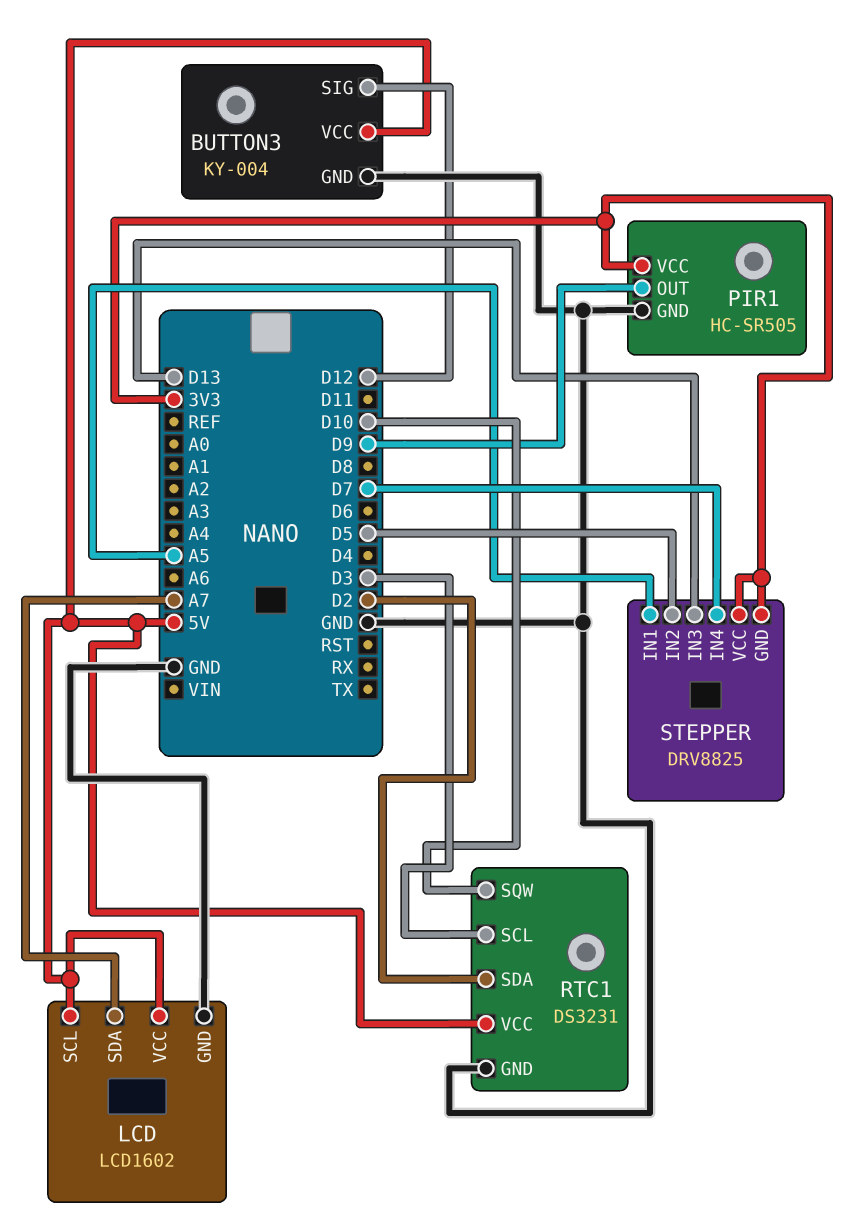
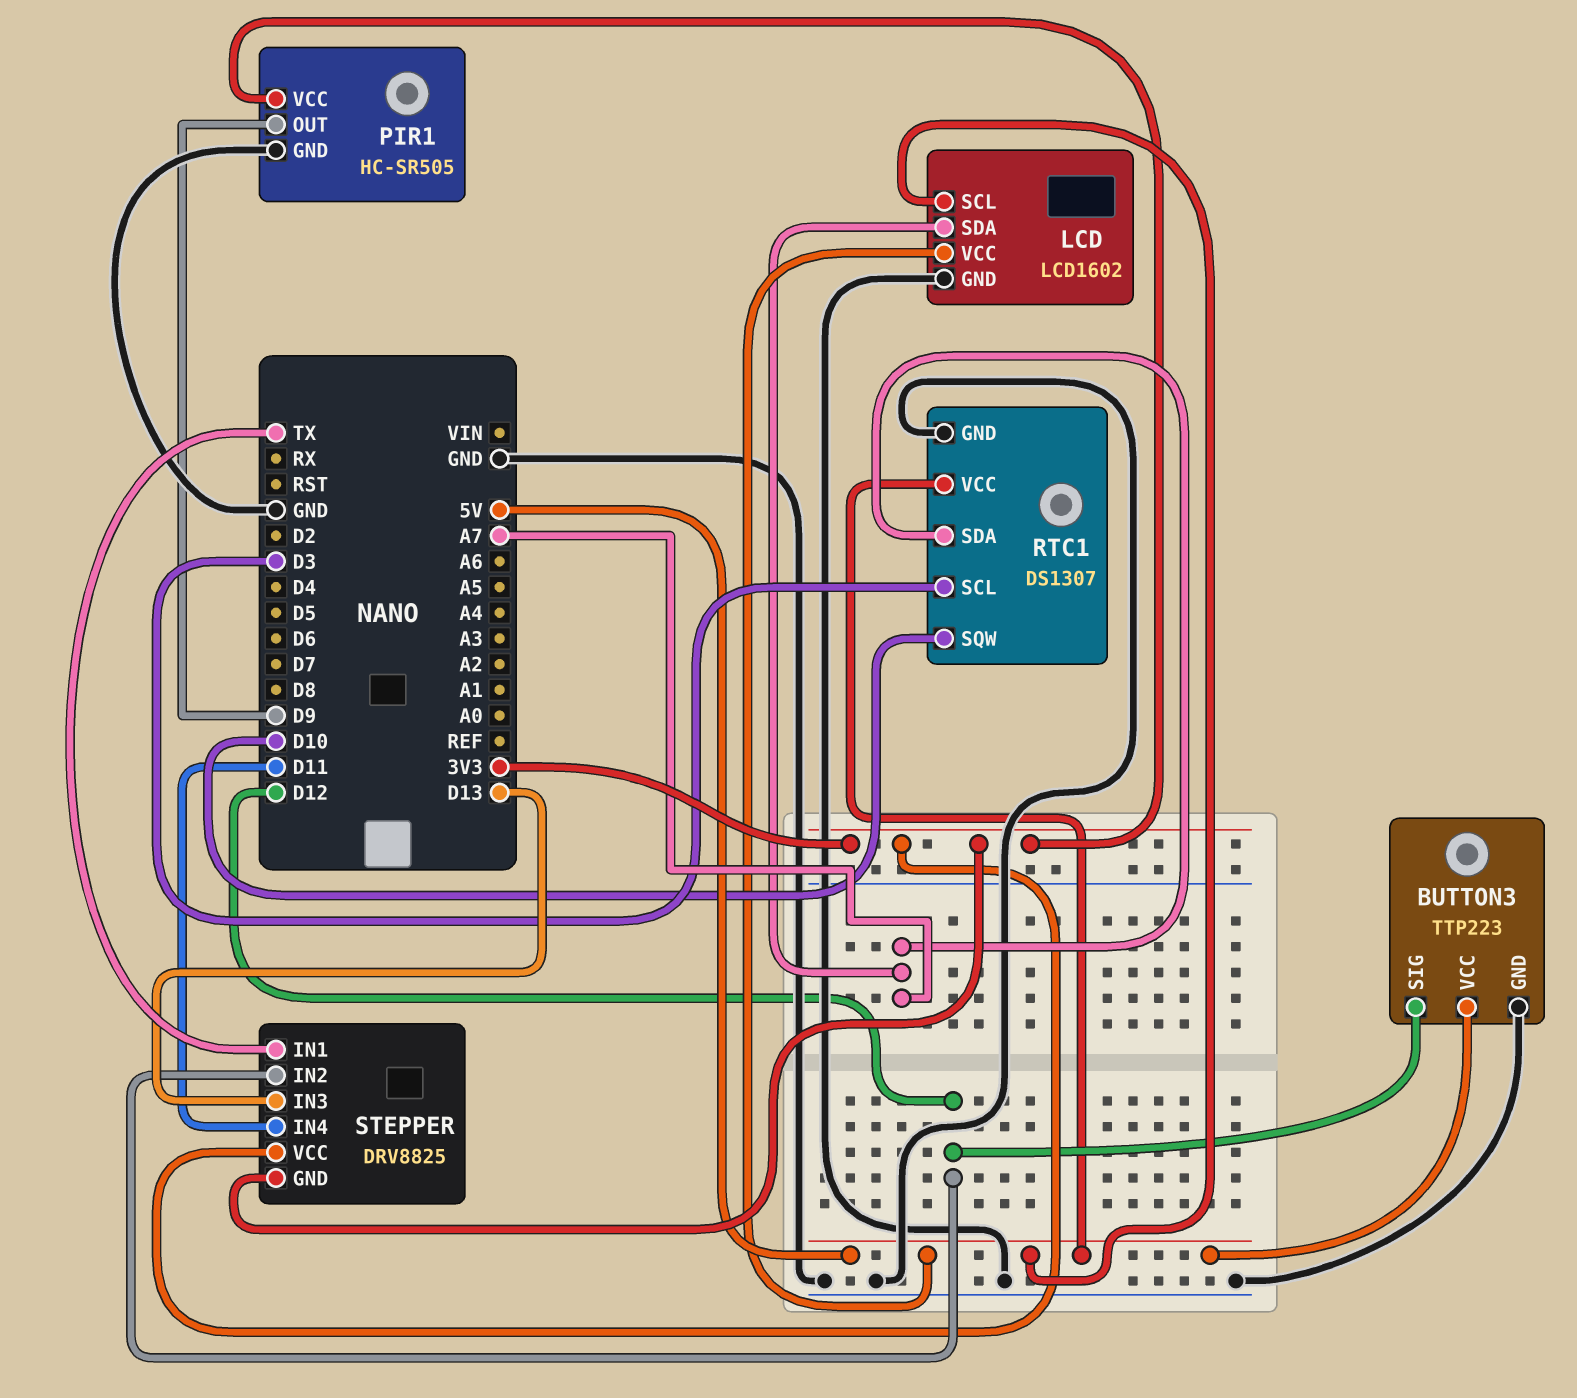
BUTTON3: KY-004 -> TTP223
RTC1: DS3231 -> DS1307
RTC1 pin SDA: D2 -> A7
STEPPER pin IN1: A5 -> TX
STEPPER pin IN2: D5 -> D12
STEPPER pin IN4: D7 -> D11

